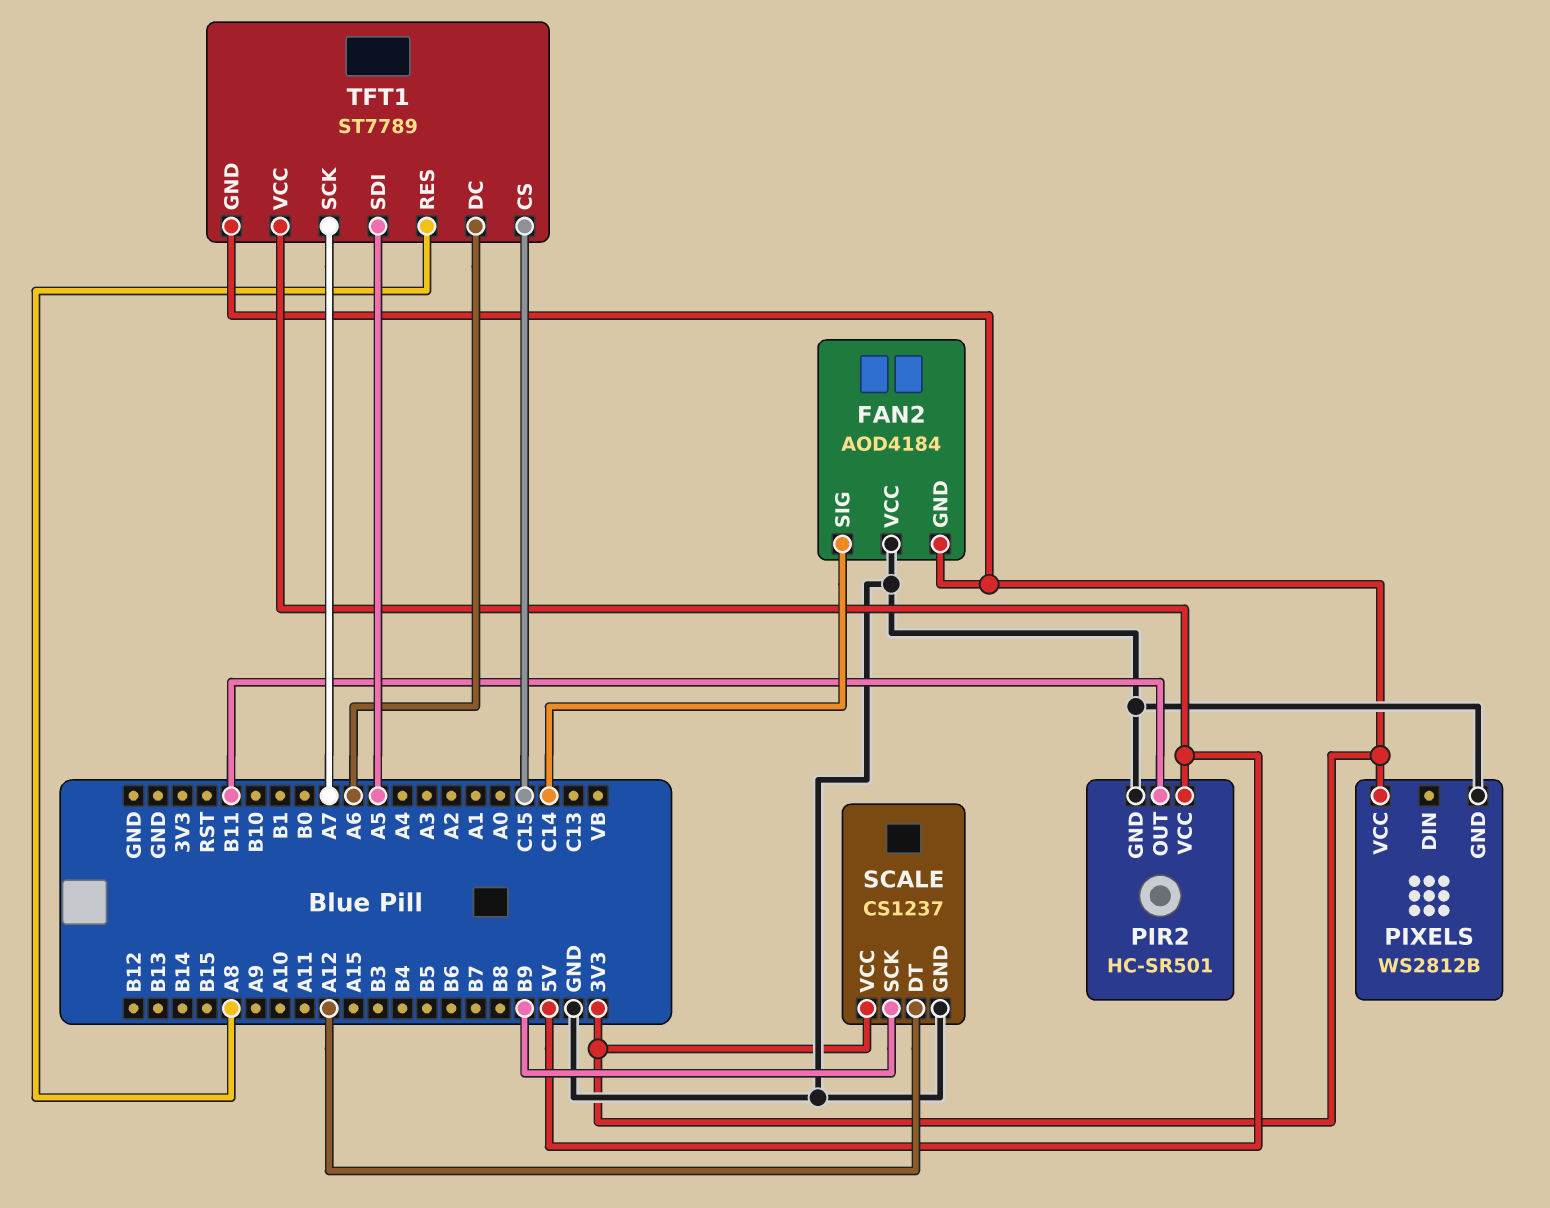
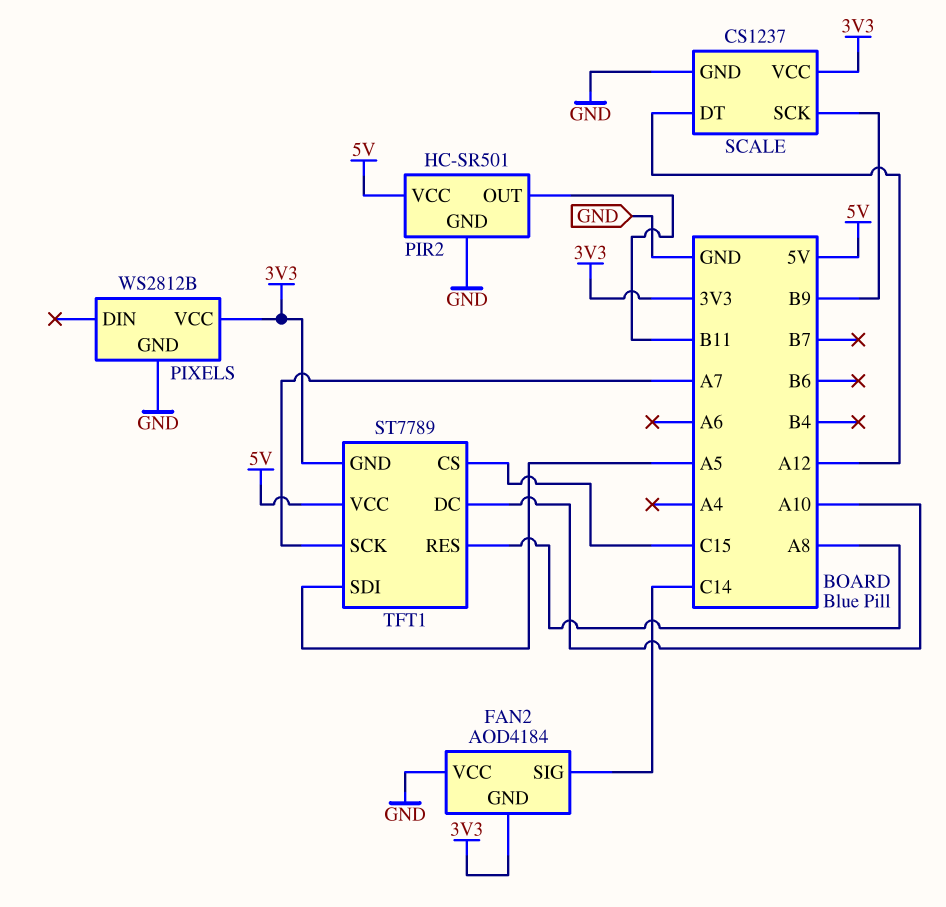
TFT1 pin DC: A6 -> A10

